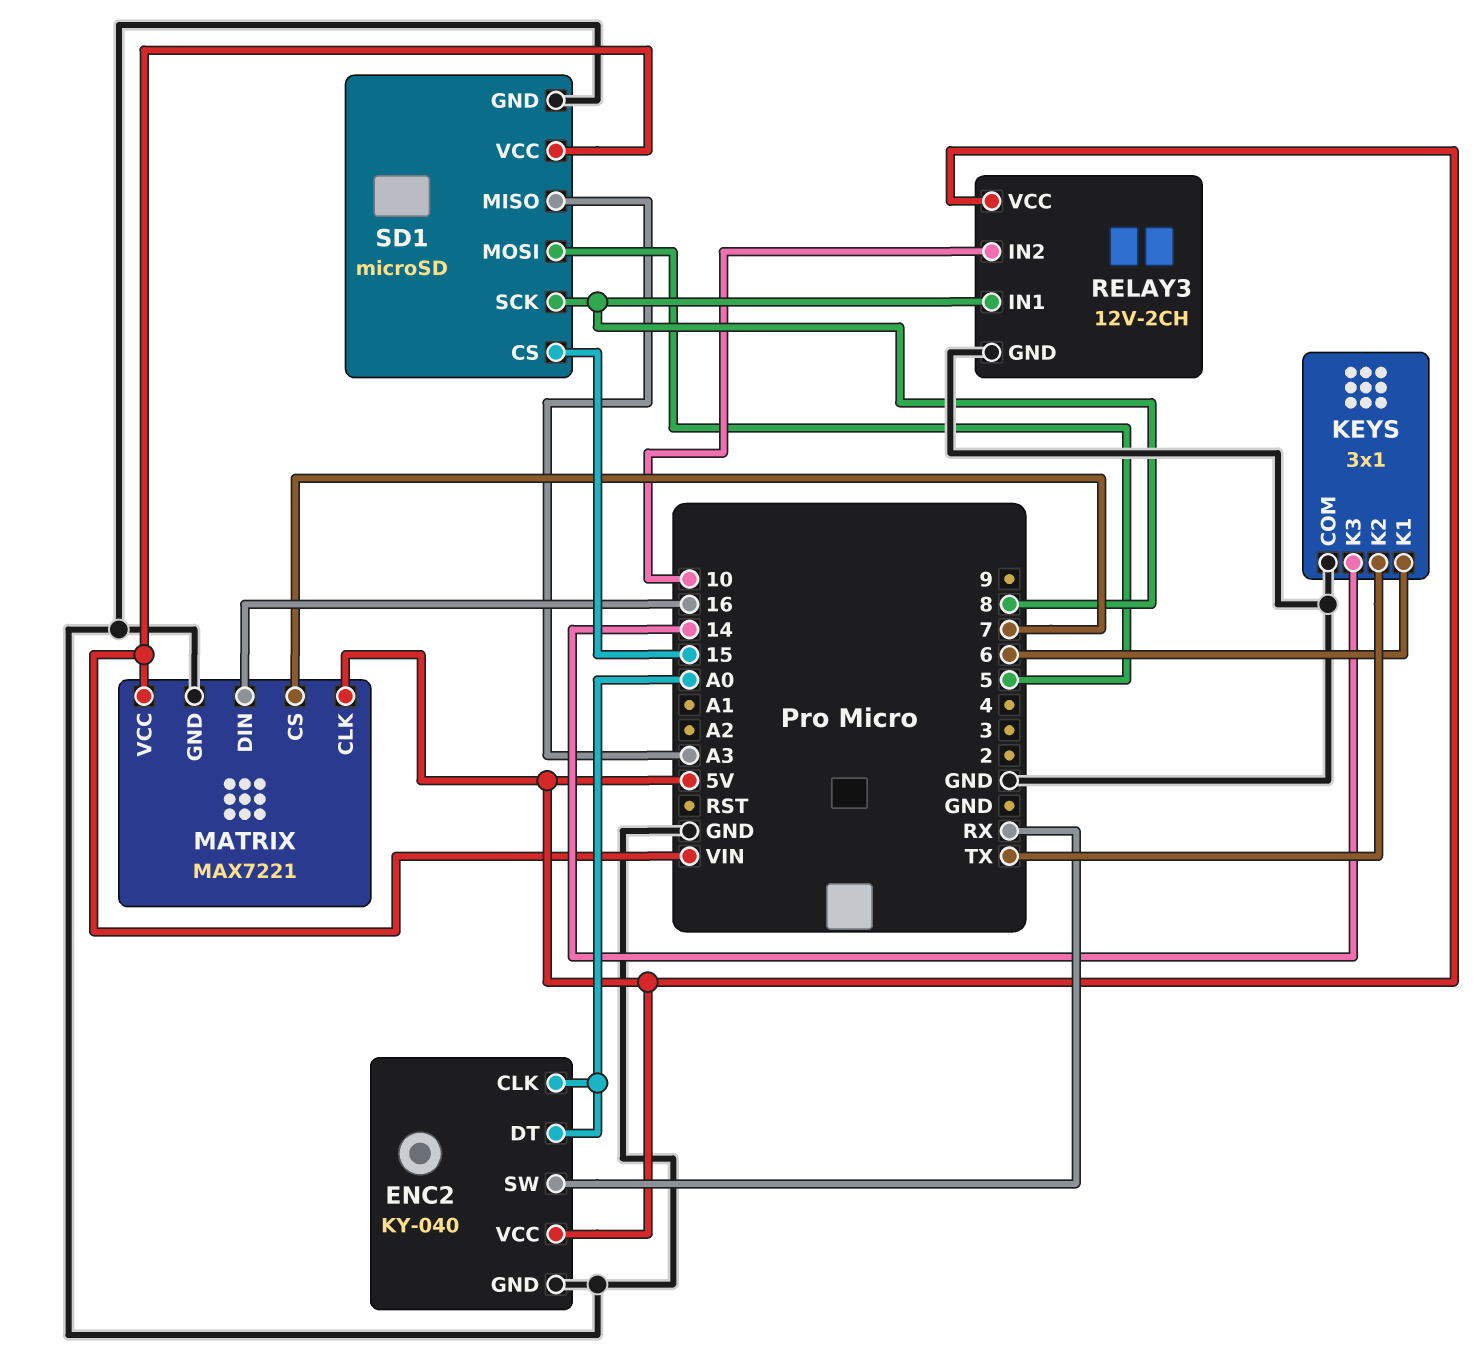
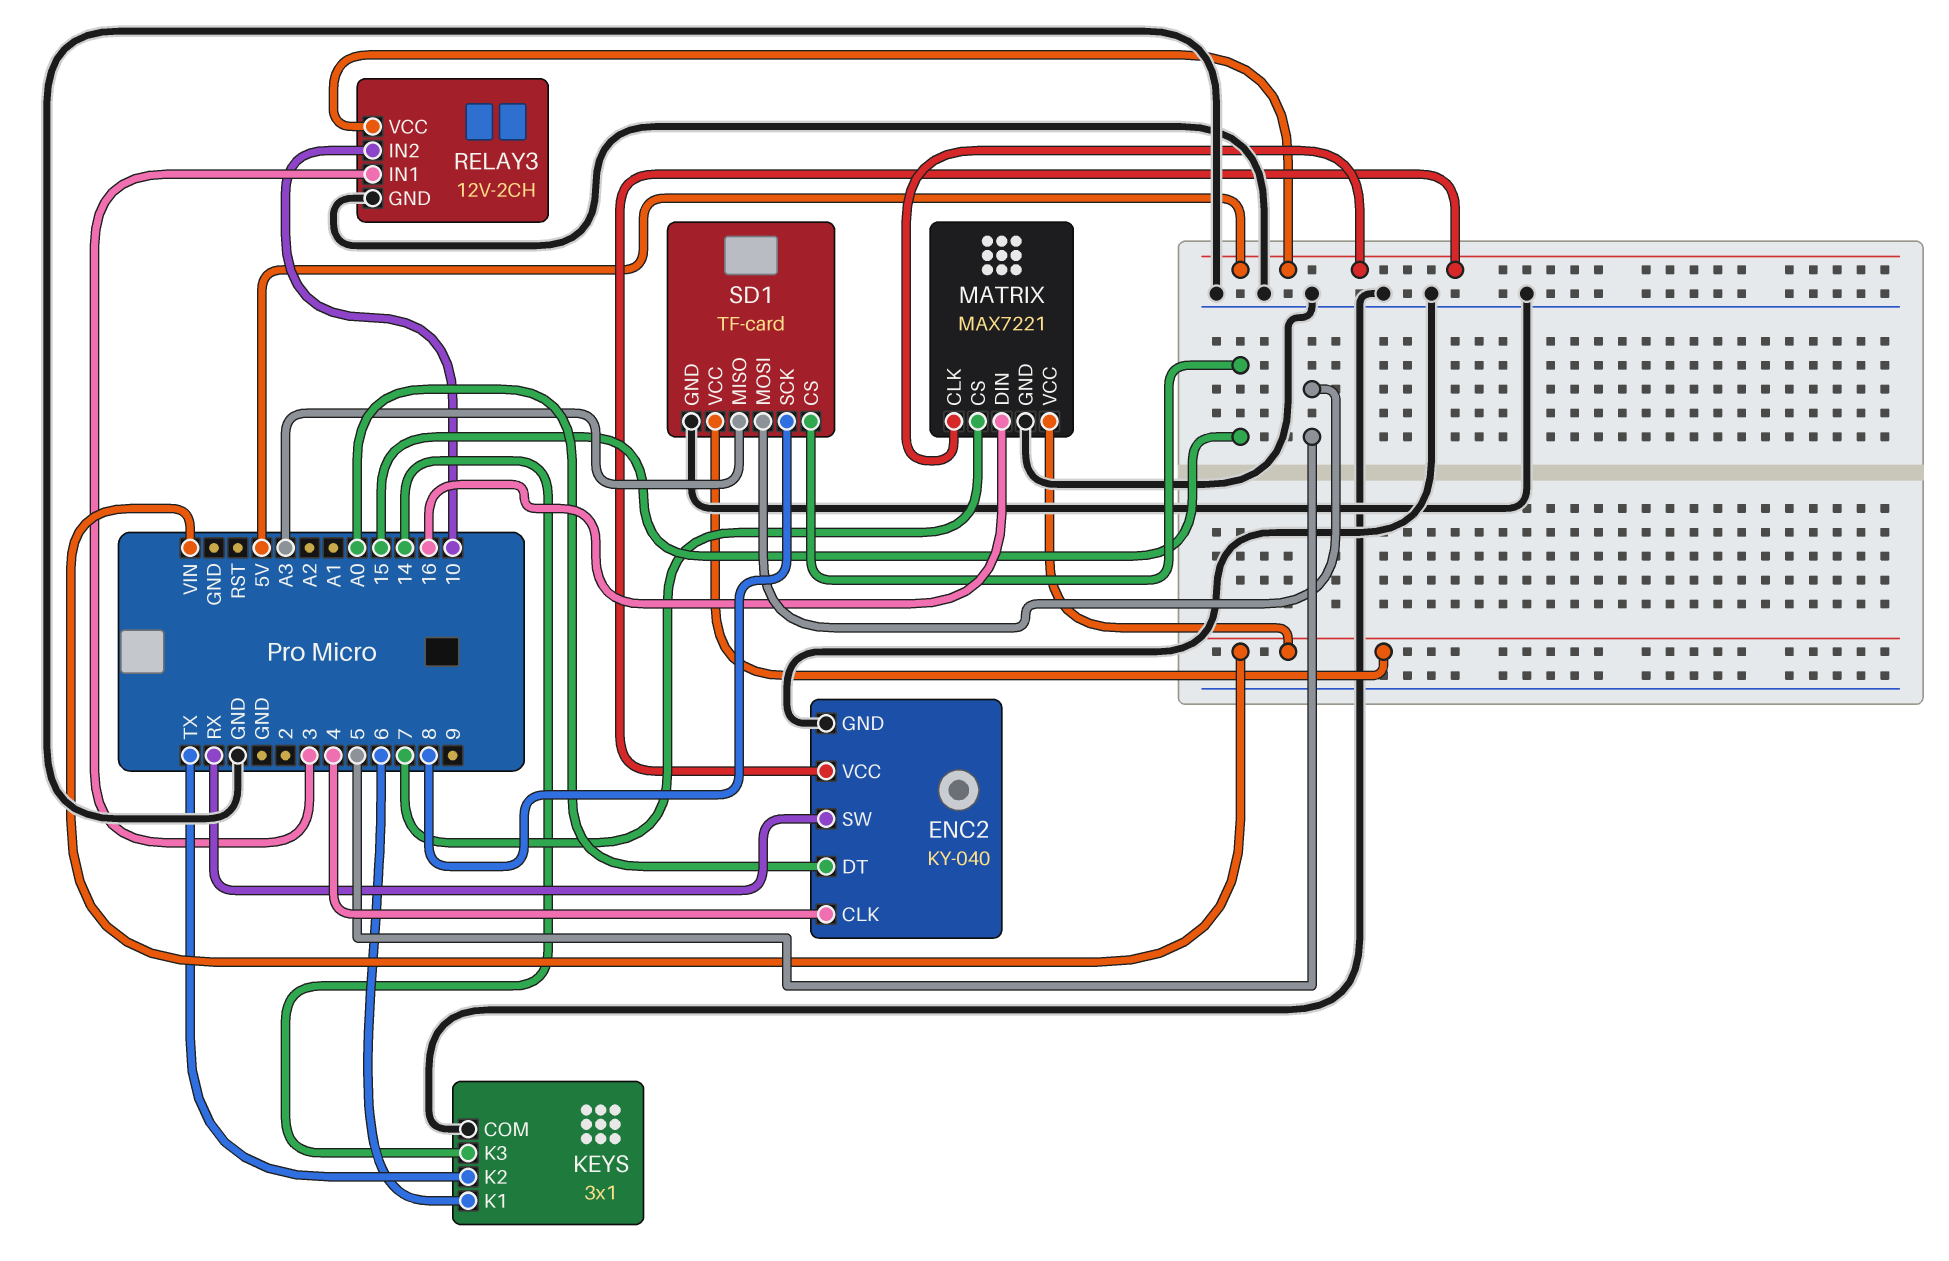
ENC2 pin CLK: A0 -> 4
RELAY3 pin IN1: 8 -> 3
SD1: microSD -> TF-card

